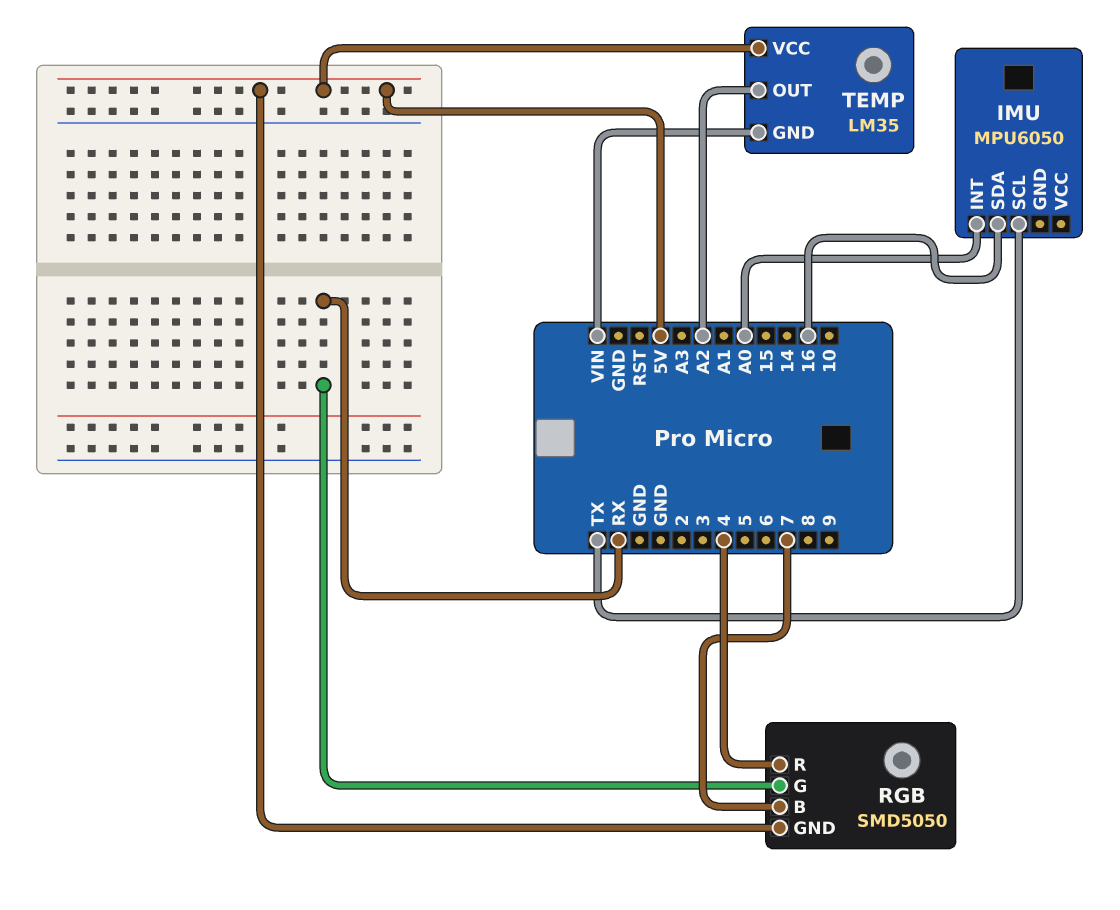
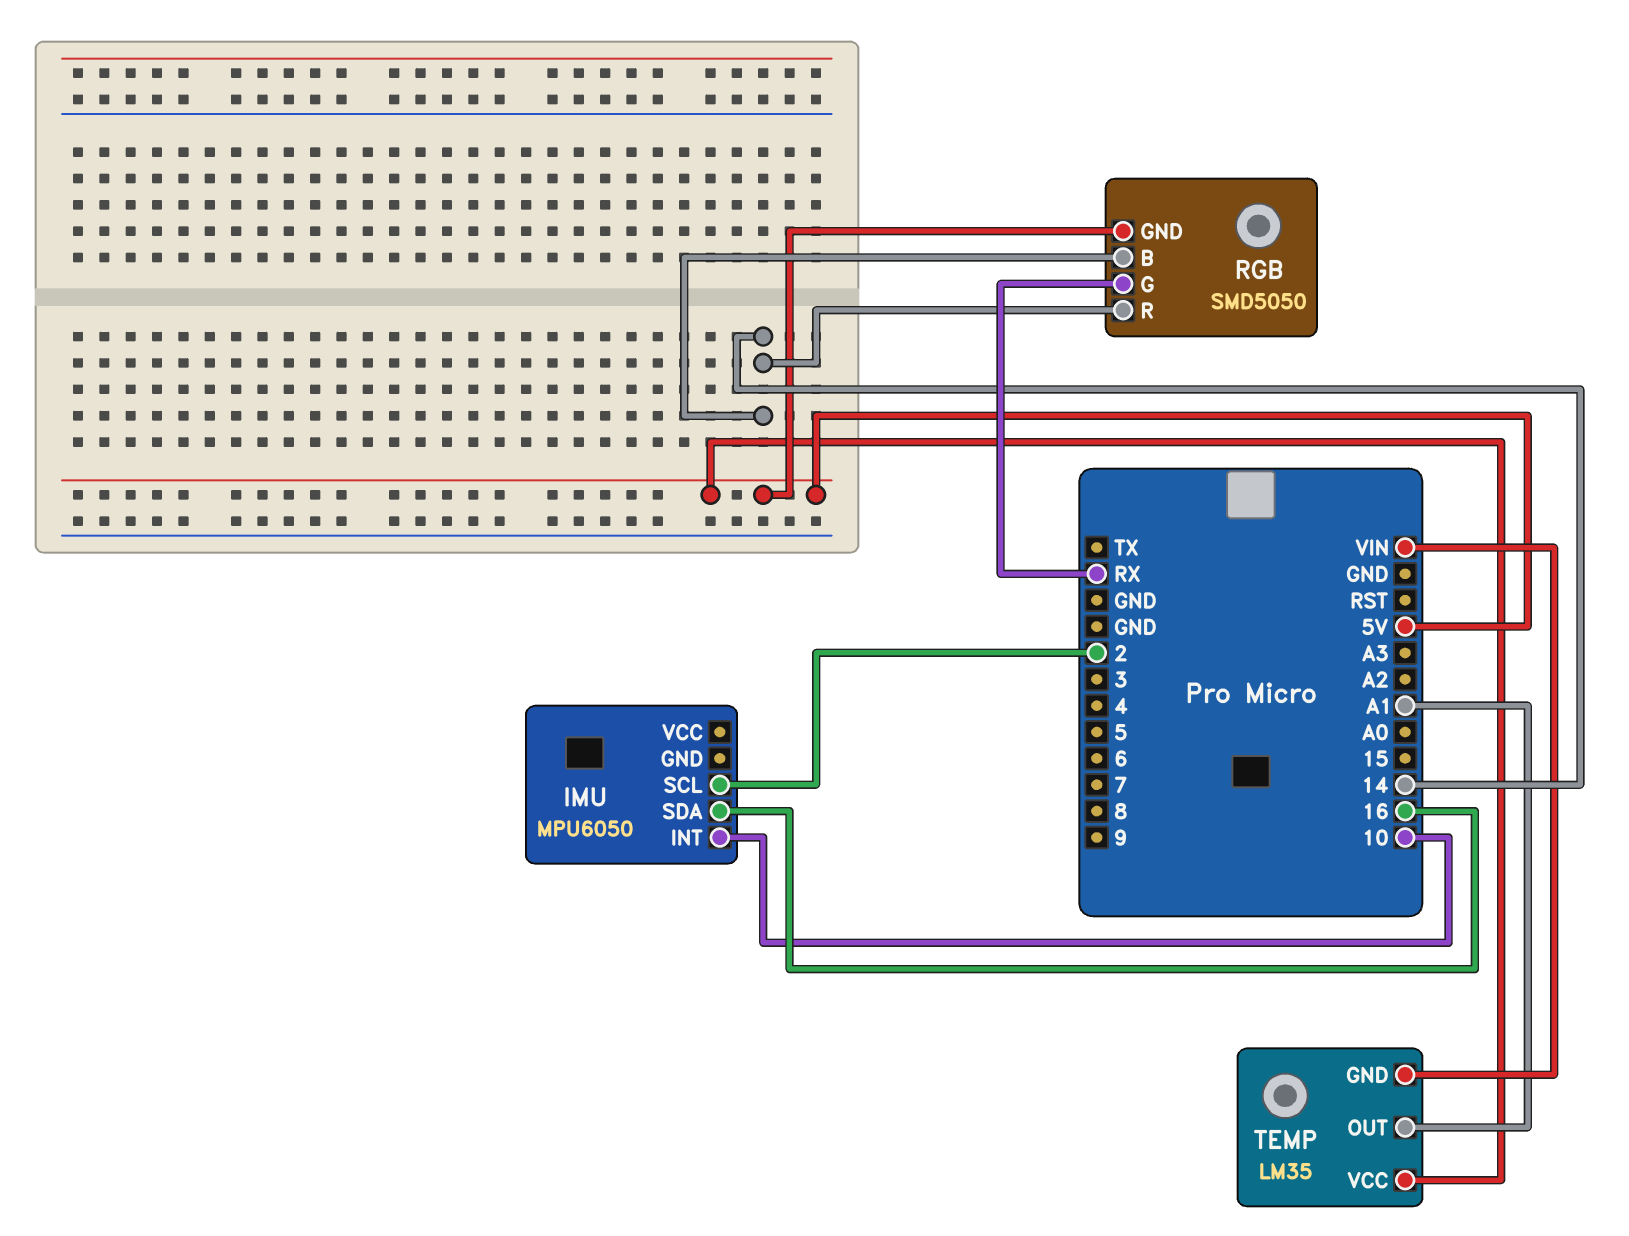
IMU pin INT: A0 -> 10
IMU pin SCL: TX -> 2
RGB pin B: 7 -> 14
RGB pin R: 4 -> 14
TEMP pin OUT: A2 -> A1

